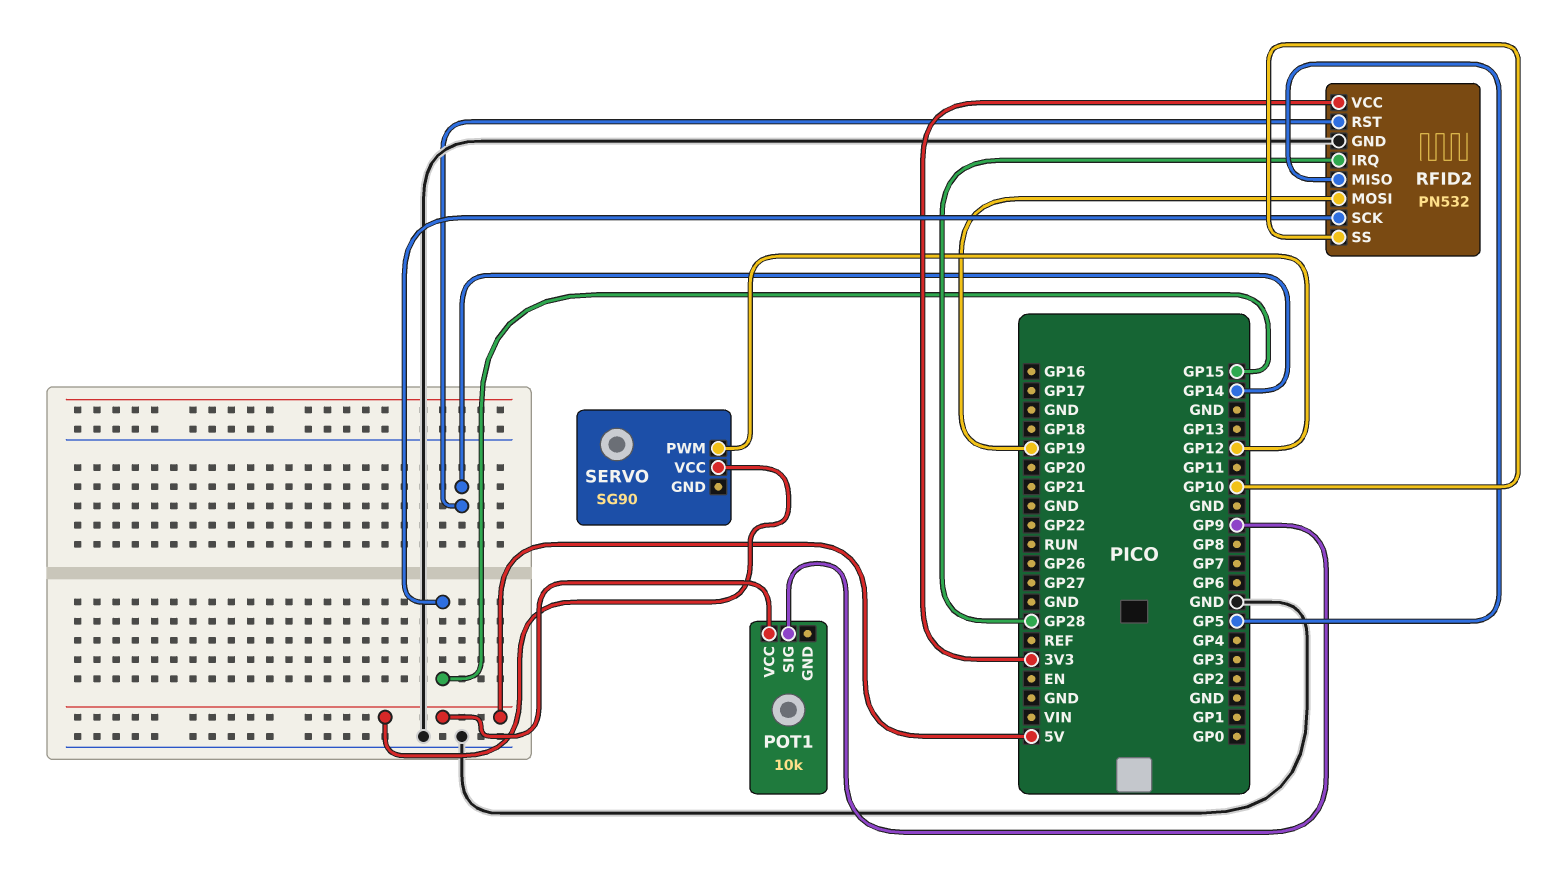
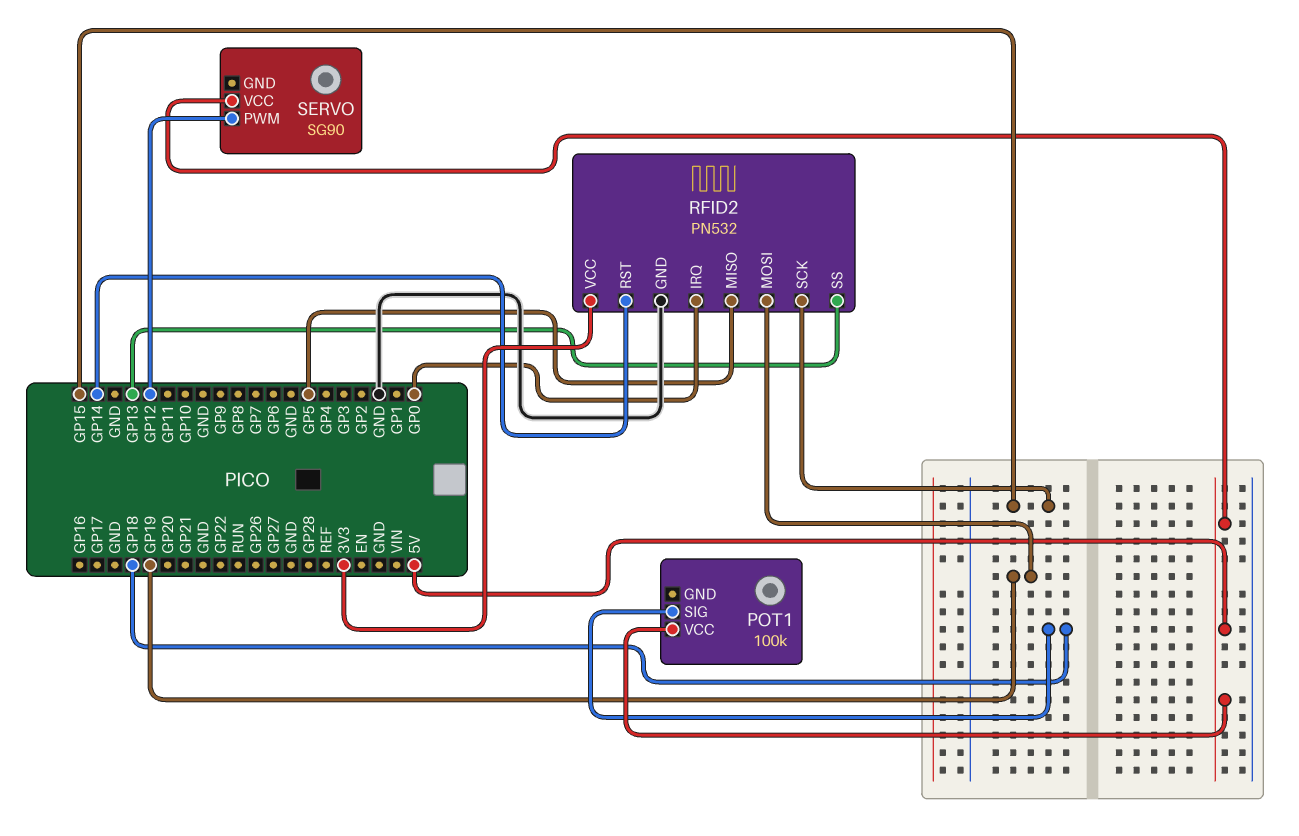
POT1: 10k -> 100k
POT1 pin SIG: GP9 -> GP18
RFID2 pin IRQ: GP28 -> GP0
RFID2 pin SS: GP10 -> GP13

